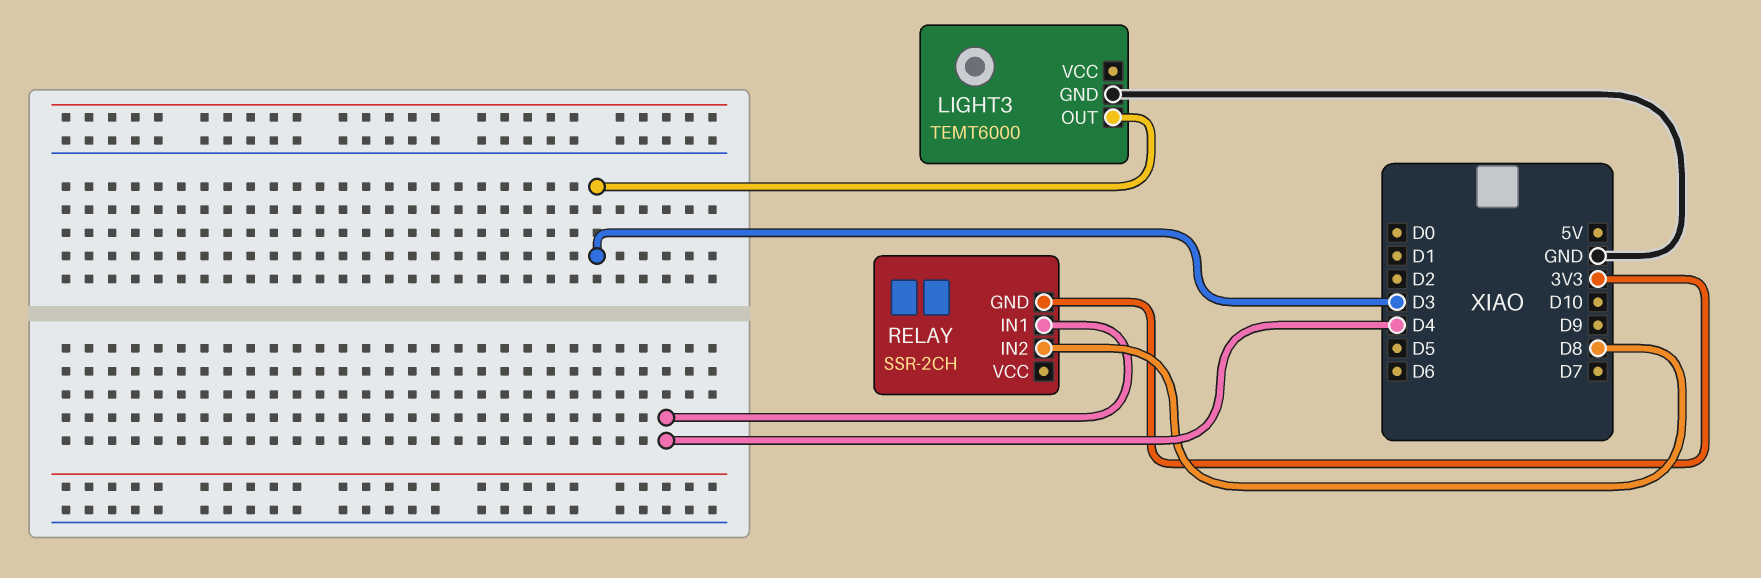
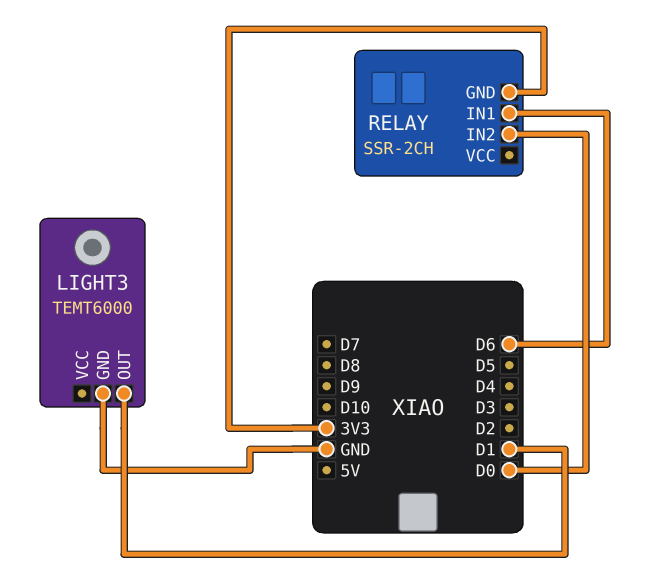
LIGHT3 pin OUT: D3 -> D1
RELAY pin IN1: D4 -> D6
RELAY pin IN2: D8 -> D0

